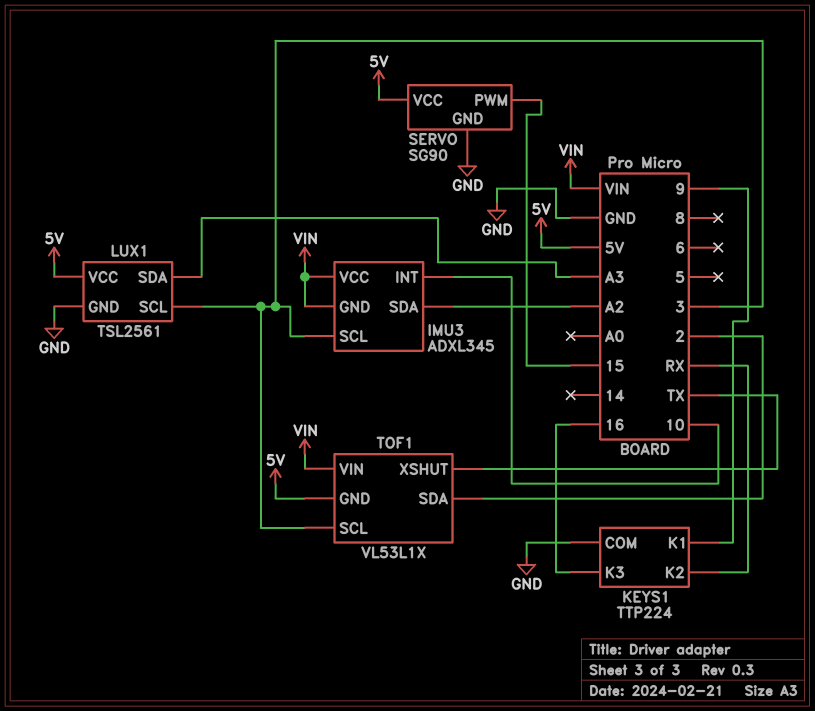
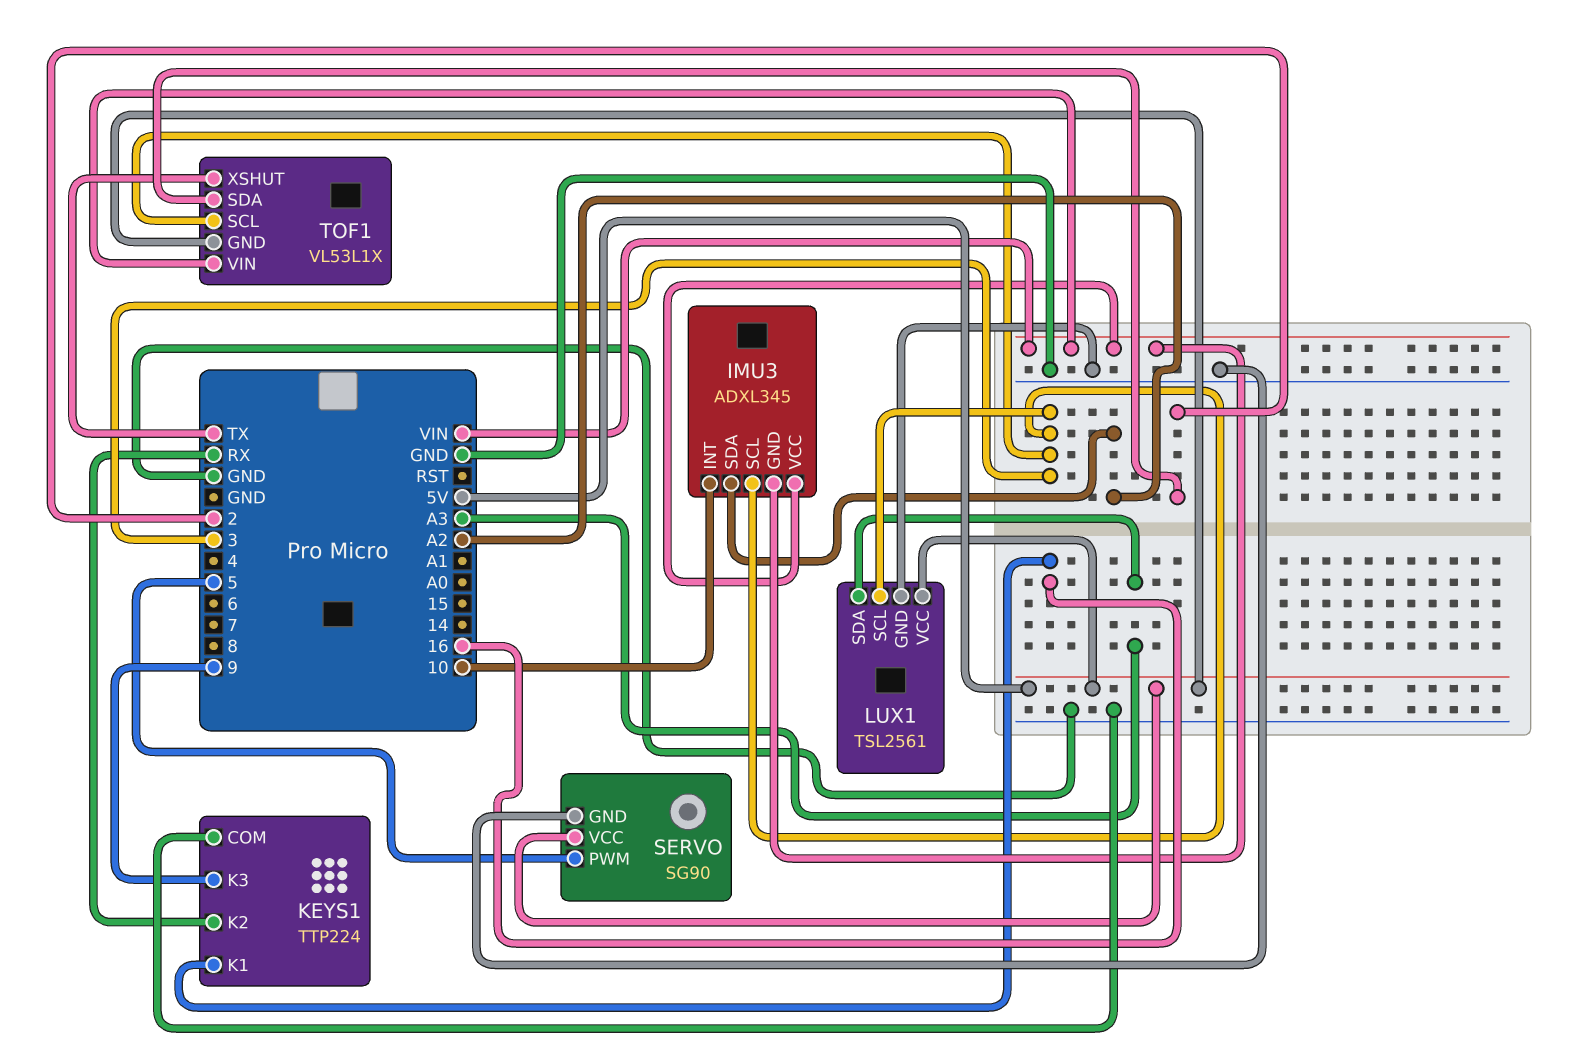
KEYS1 pin K1: 9 -> 16
KEYS1 pin K3: 16 -> 9
SERVO pin PWM: 15 -> 5

